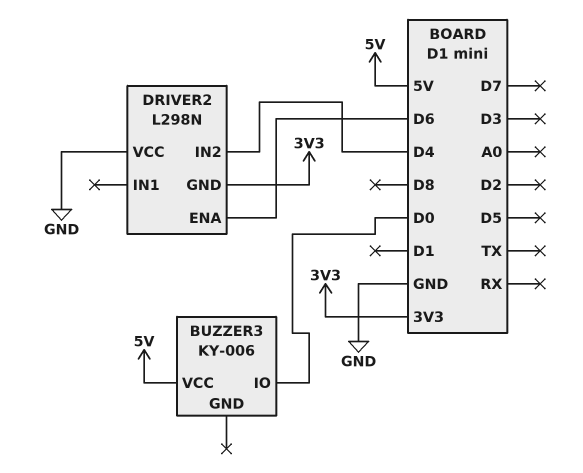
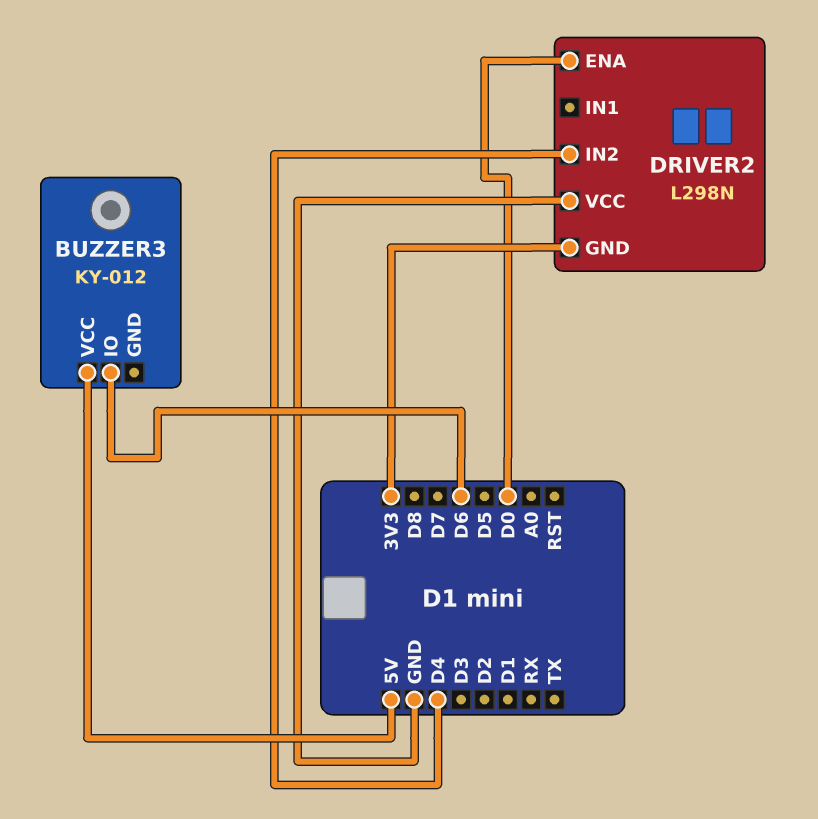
BUZZER3: KY-006 -> KY-012
BUZZER3 pin IO: D0 -> D6
DRIVER2 pin ENA: D6 -> D0

